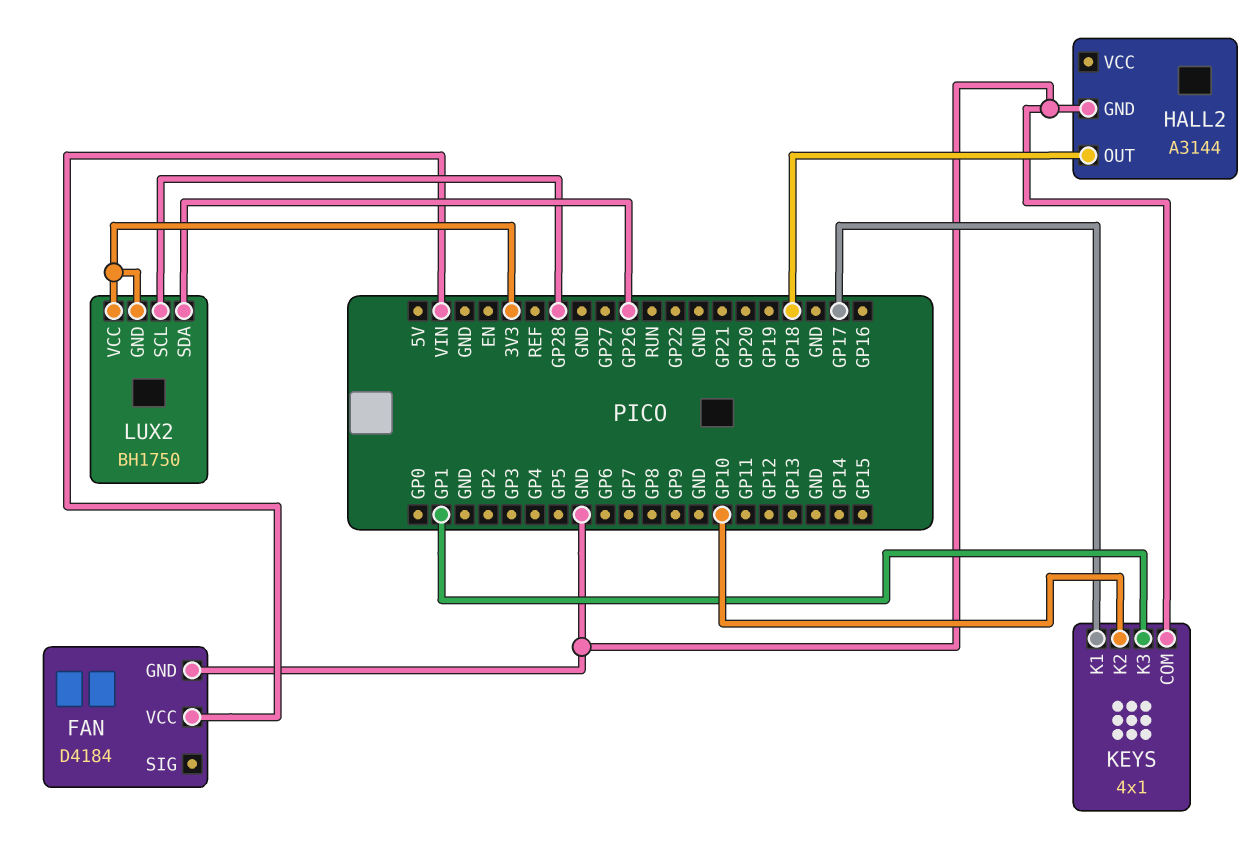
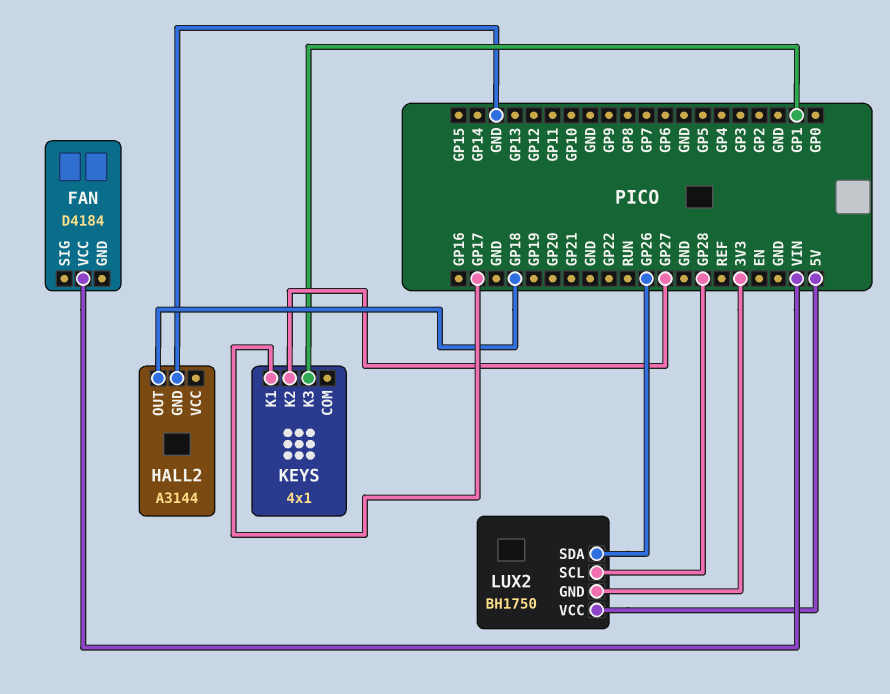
FAN pin GND: GND -> none
KEYS pin COM: GND -> none
KEYS pin K2: GP10 -> GP27
LUX2 pin VCC: 3V3 -> 5V

